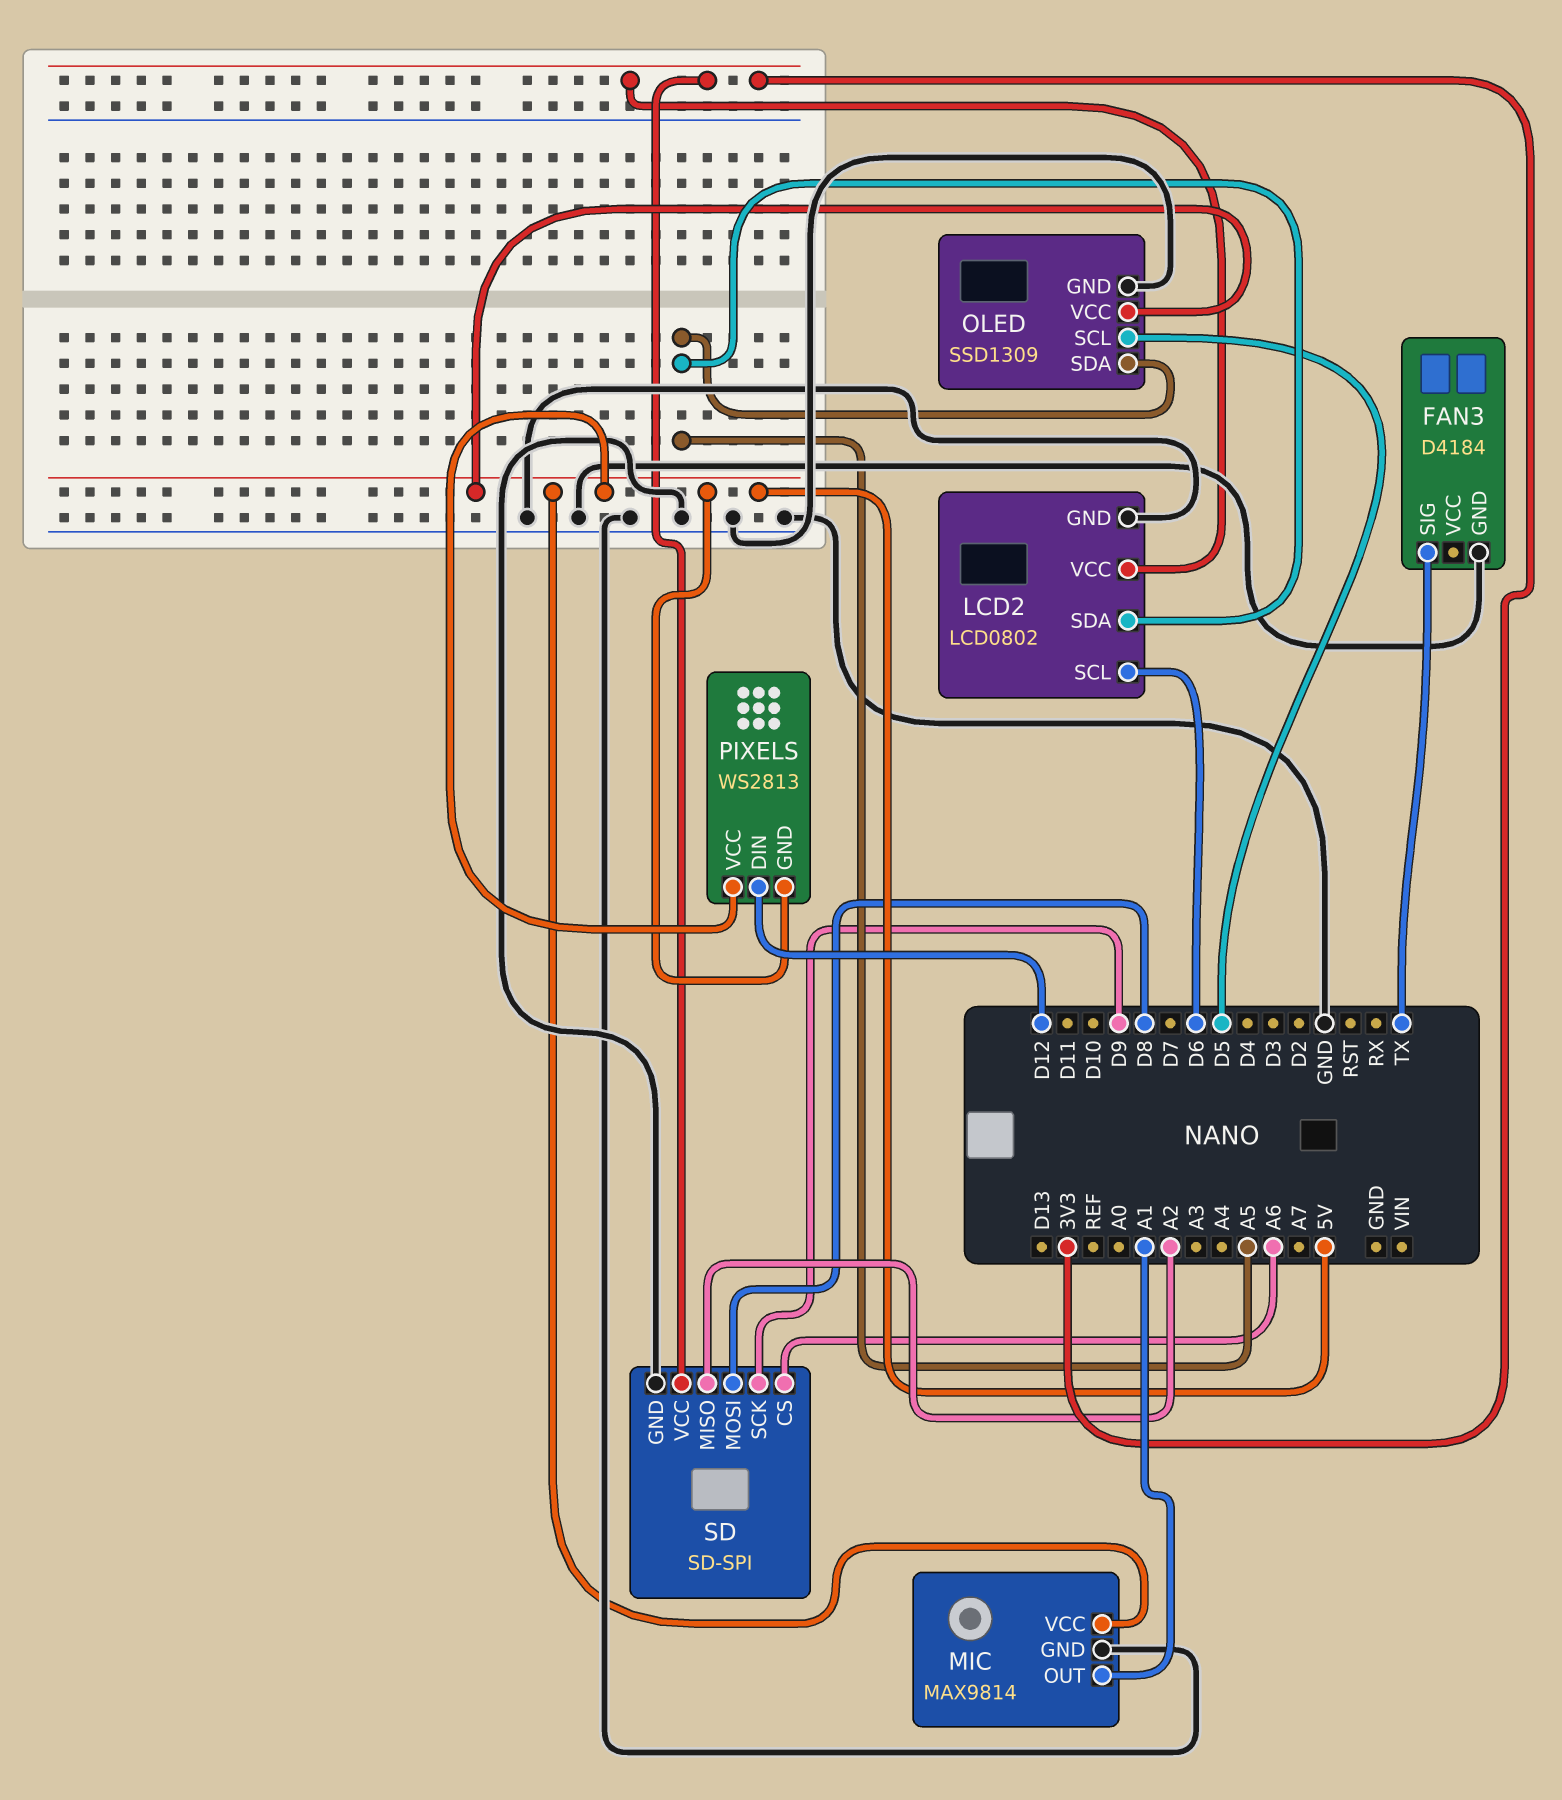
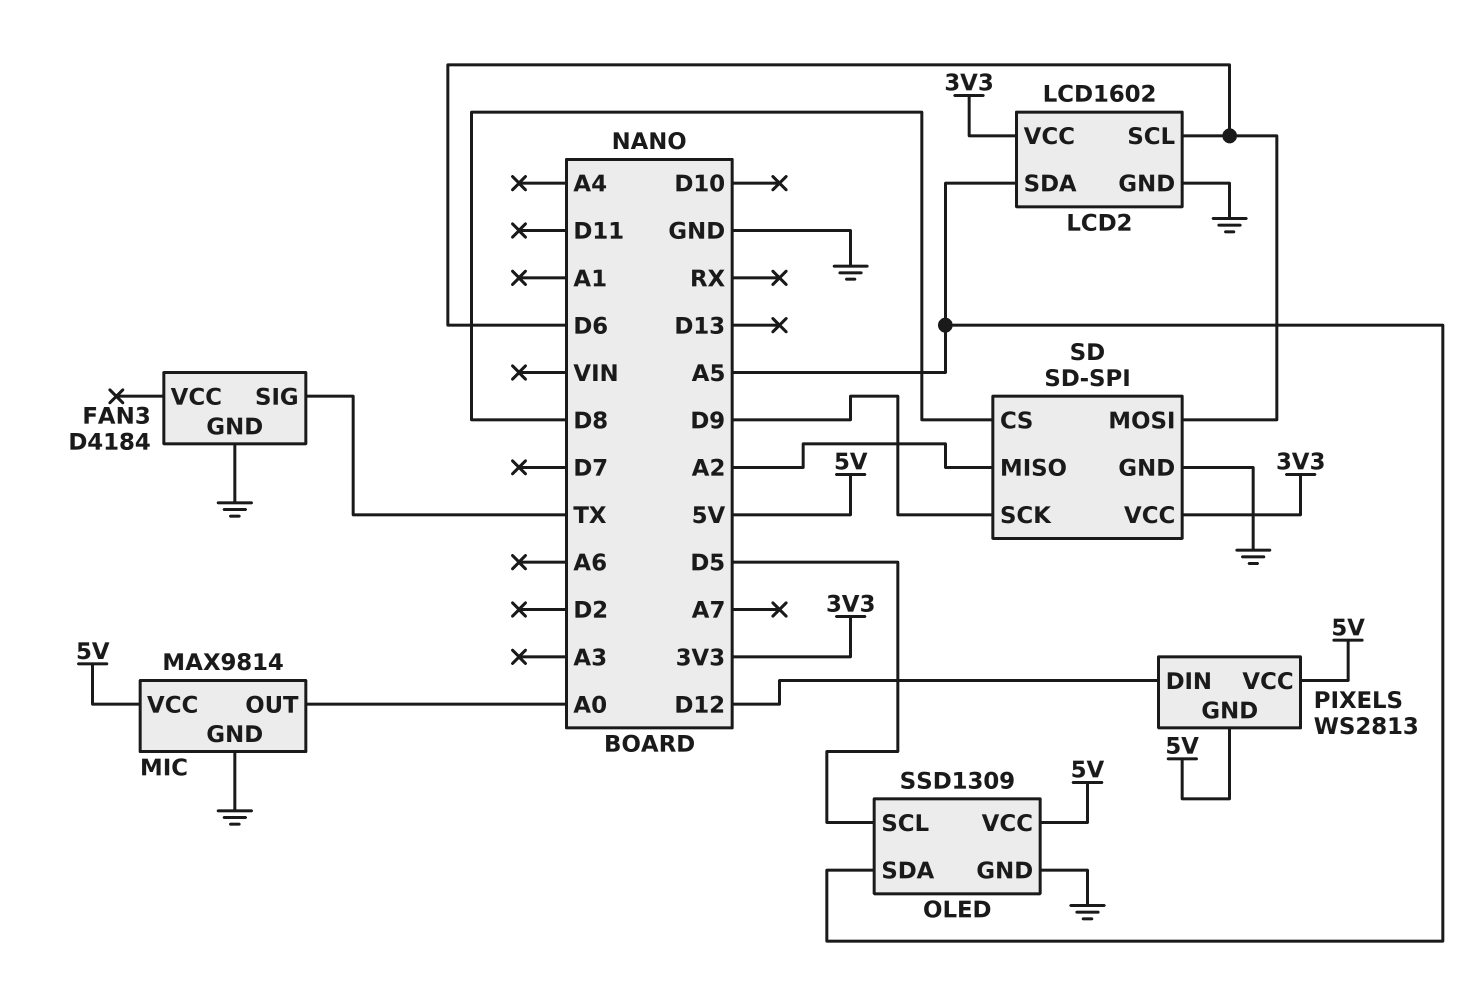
LCD2: LCD0802 -> LCD1602
MIC pin OUT: A1 -> A0
SD pin CS: A6 -> D8
SD pin MOSI: D8 -> D6

